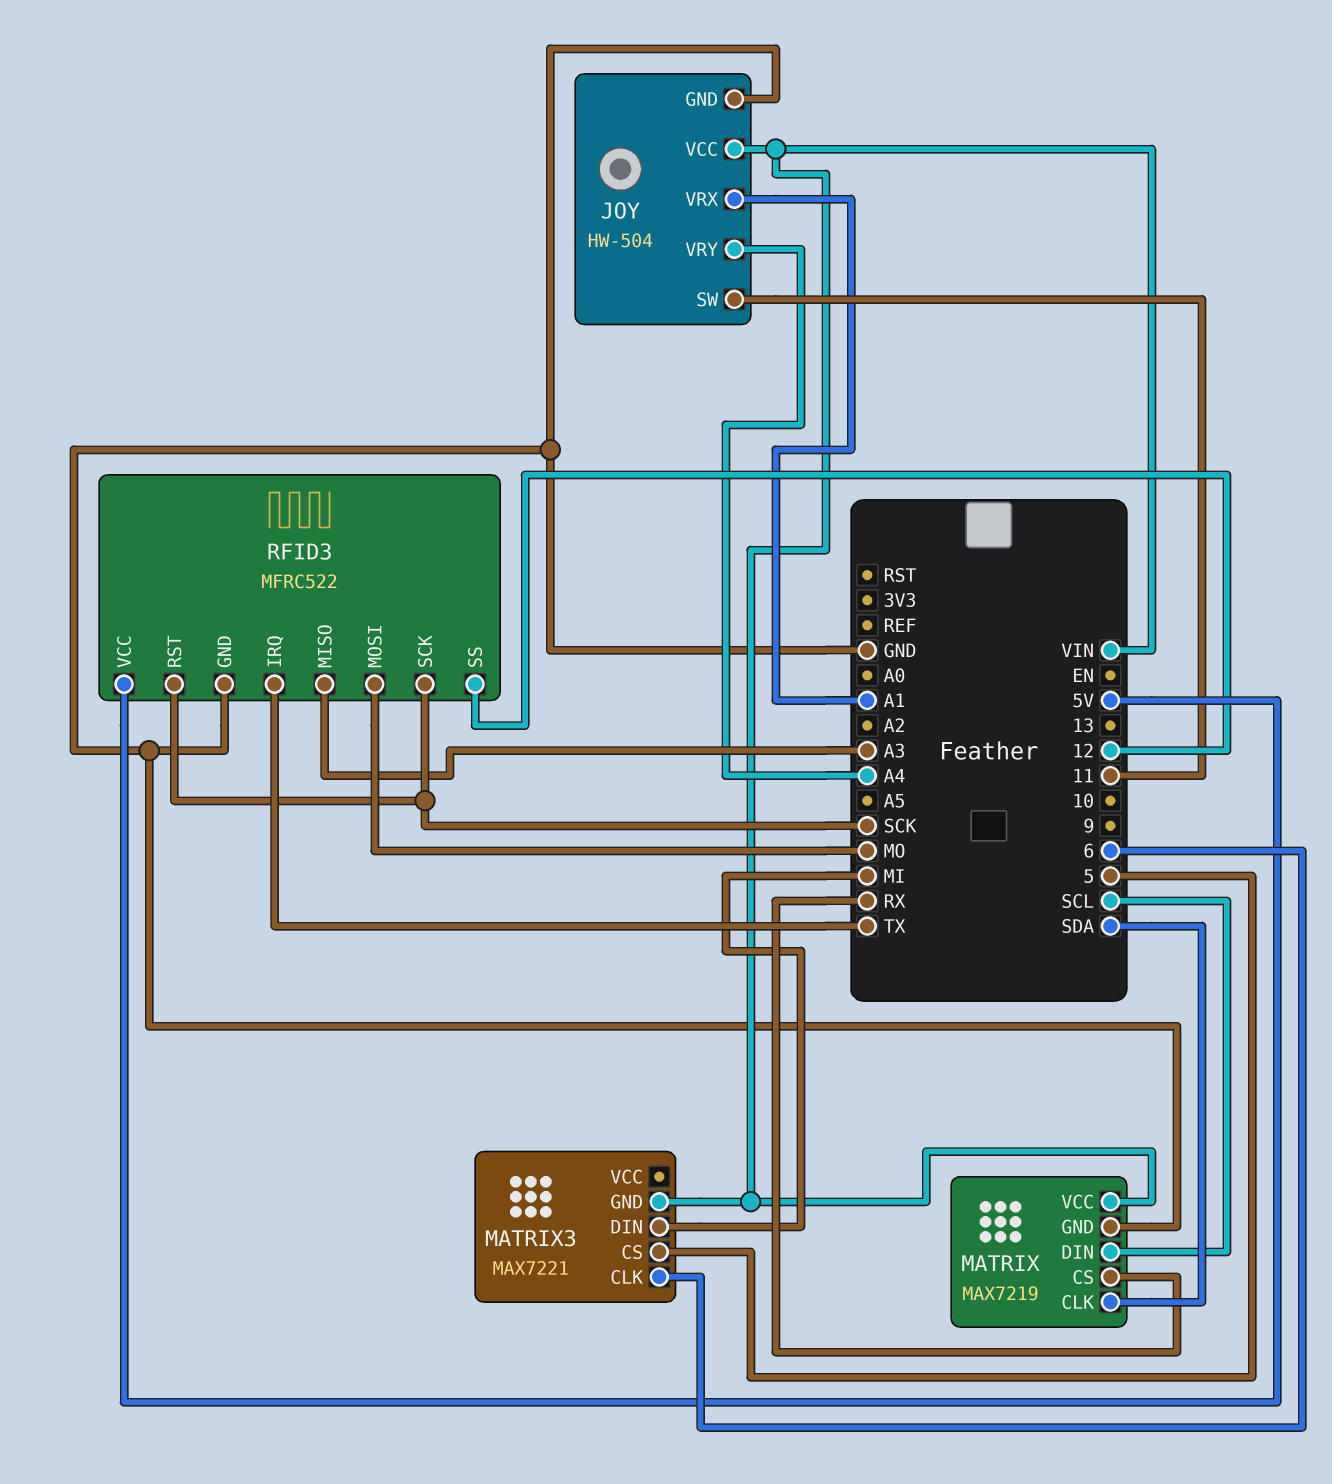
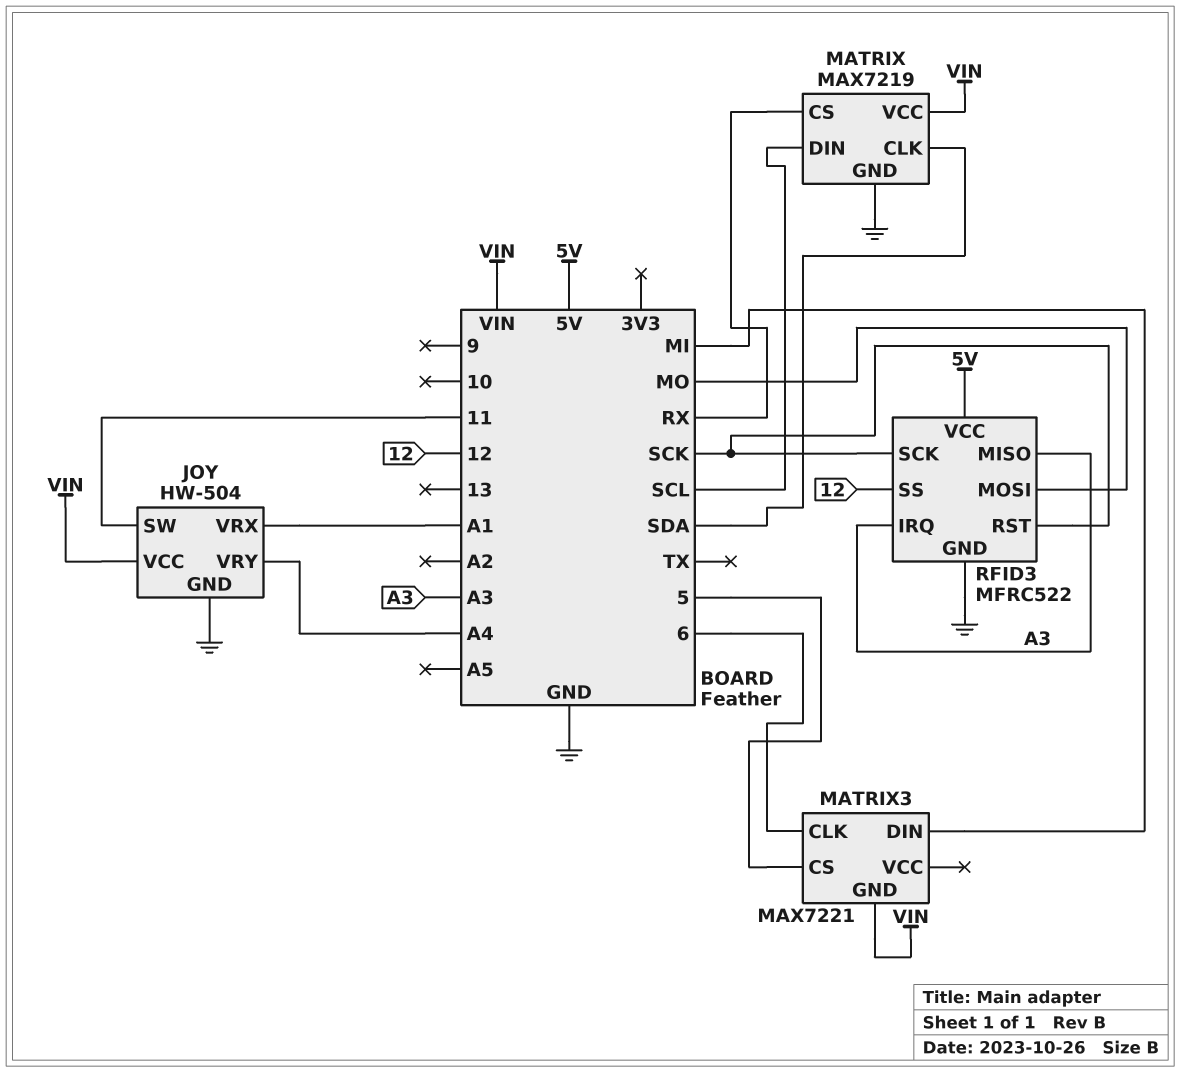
RFID3 pin IRQ: TX -> A3

